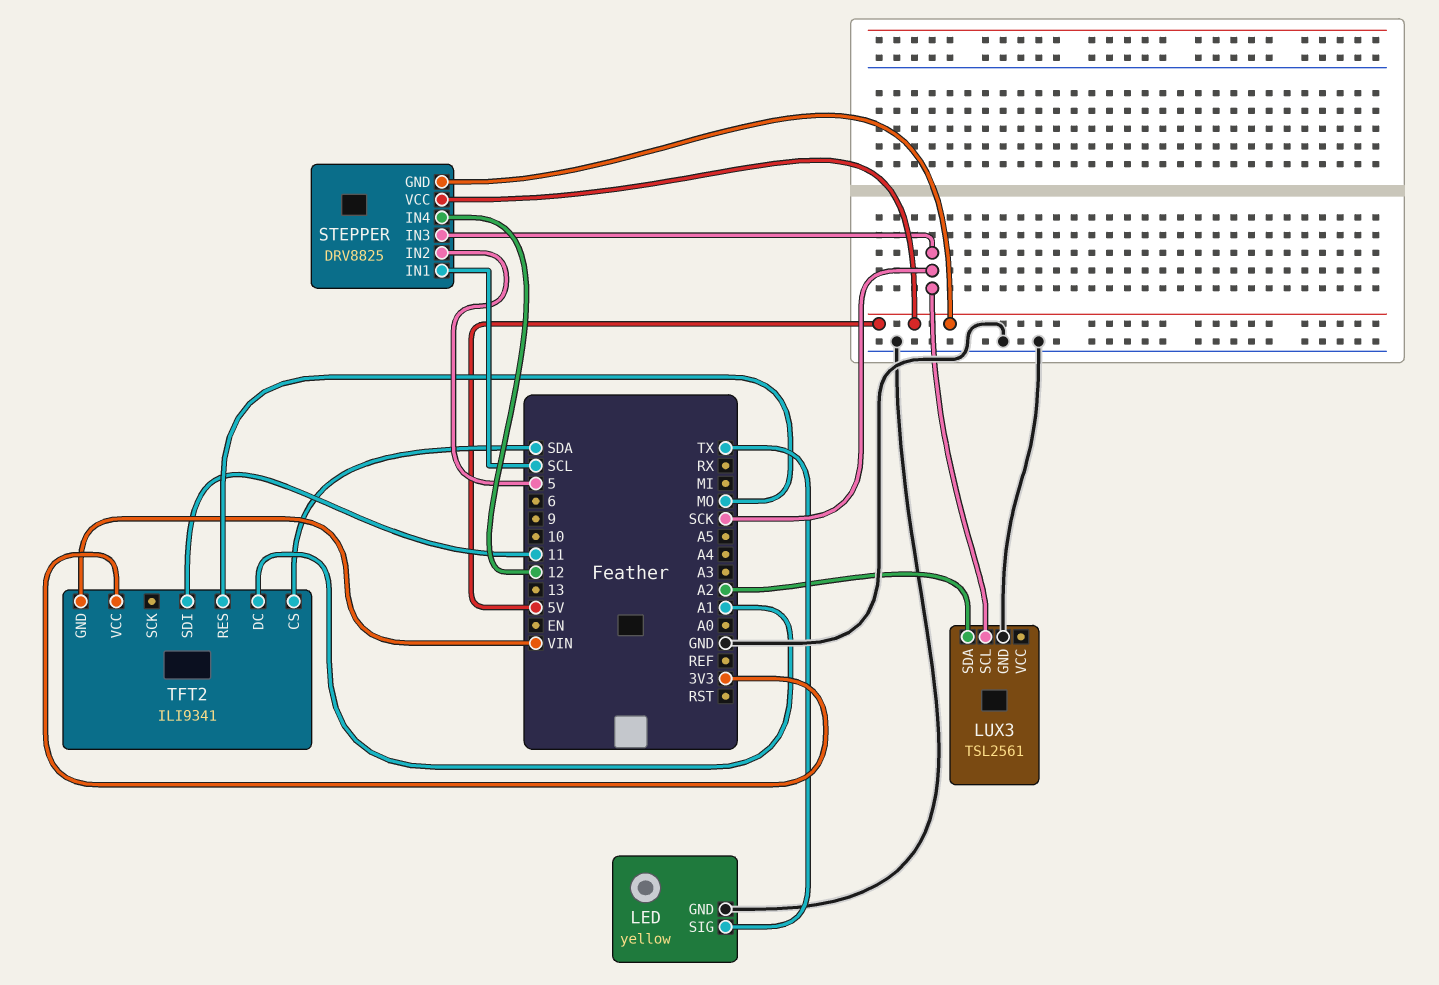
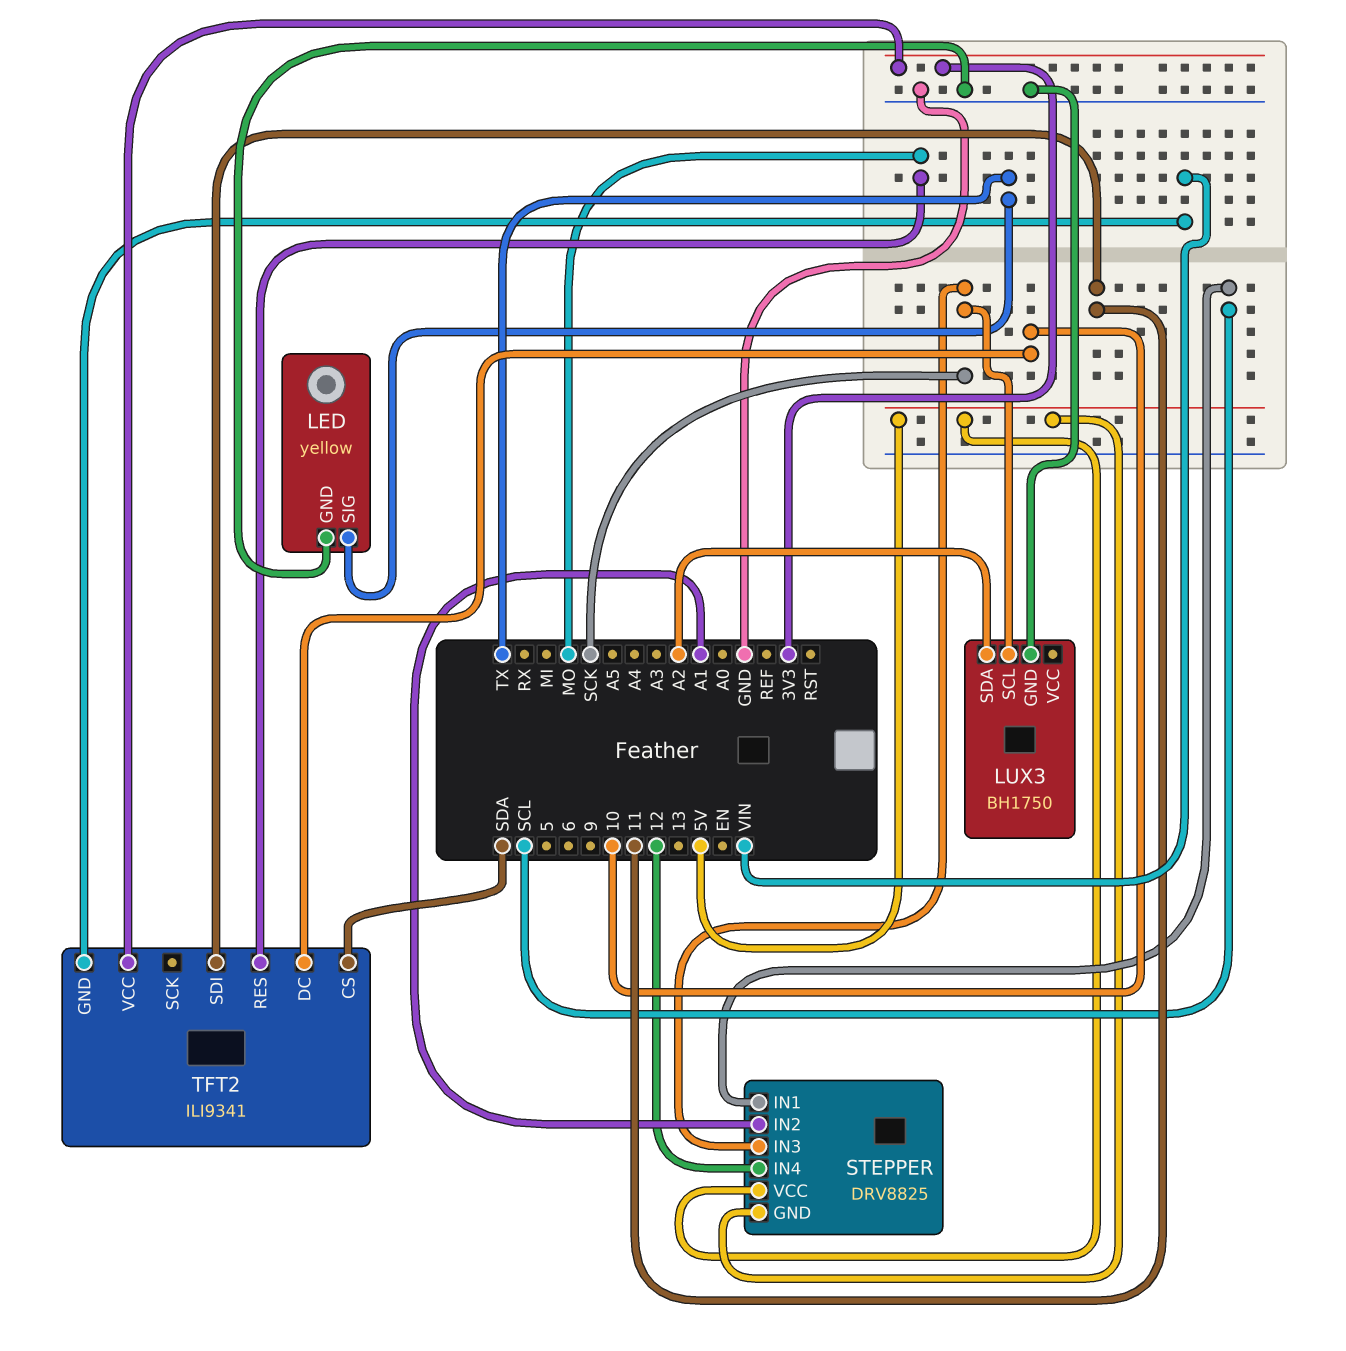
LUX3: TSL2561 -> BH1750
STEPPER pin IN2: 5 -> A1
TFT2 pin DC: A1 -> 10

